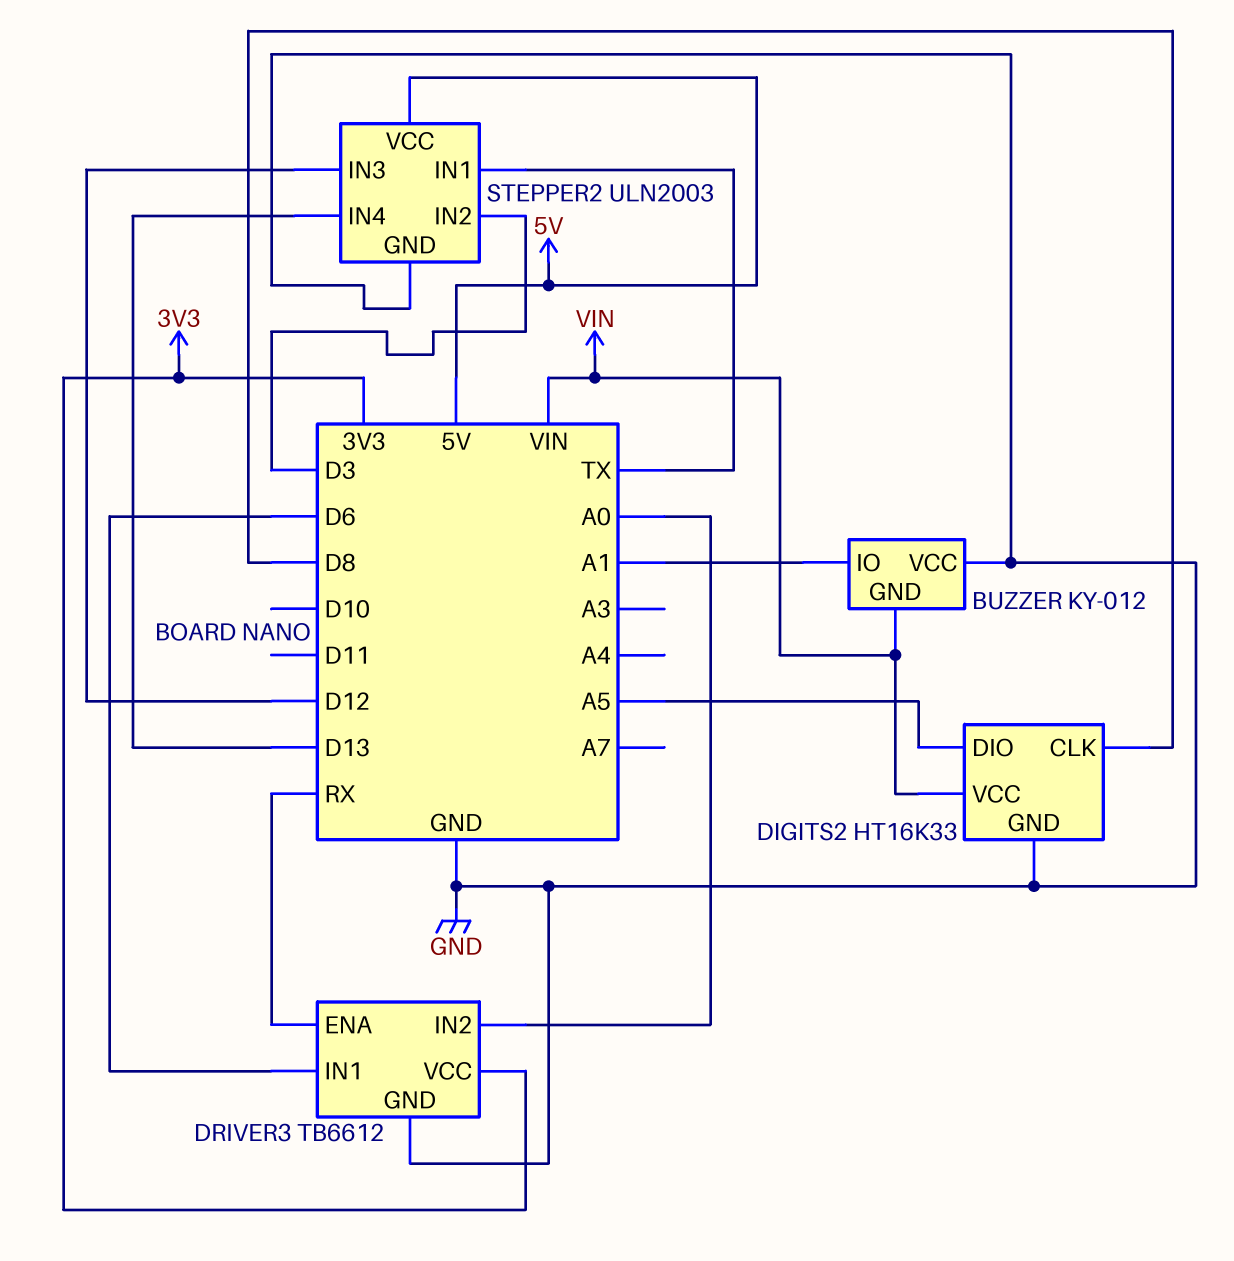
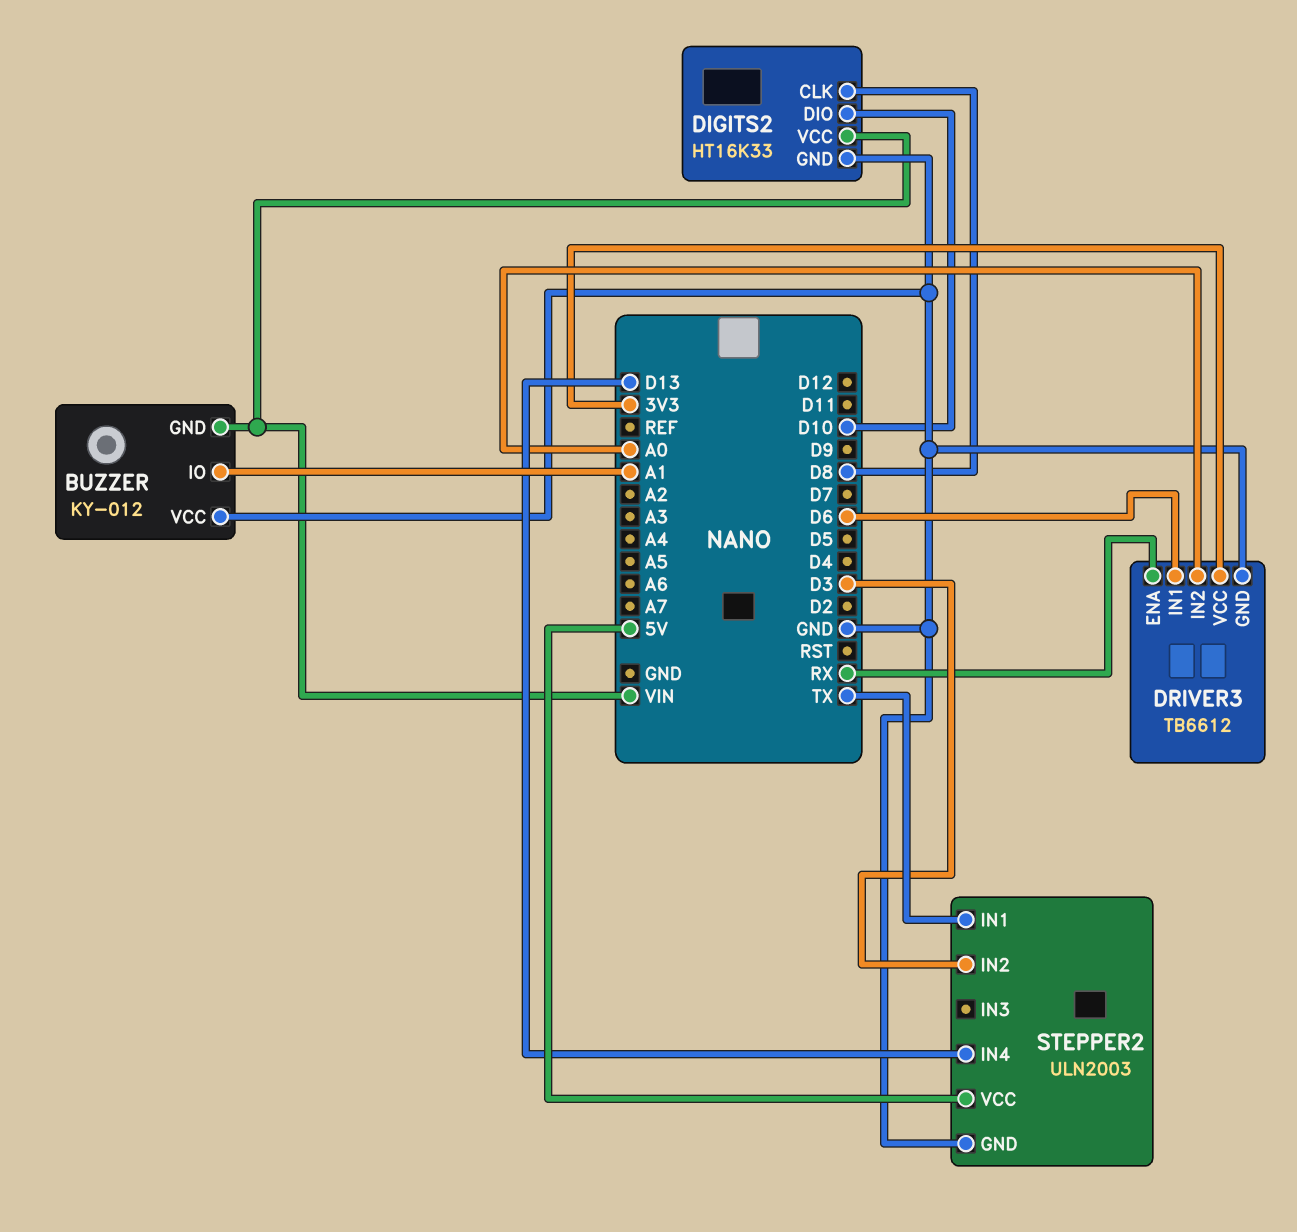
DIGITS2 pin DIO: A5 -> D10
STEPPER2 pin IN3: D12 -> none

